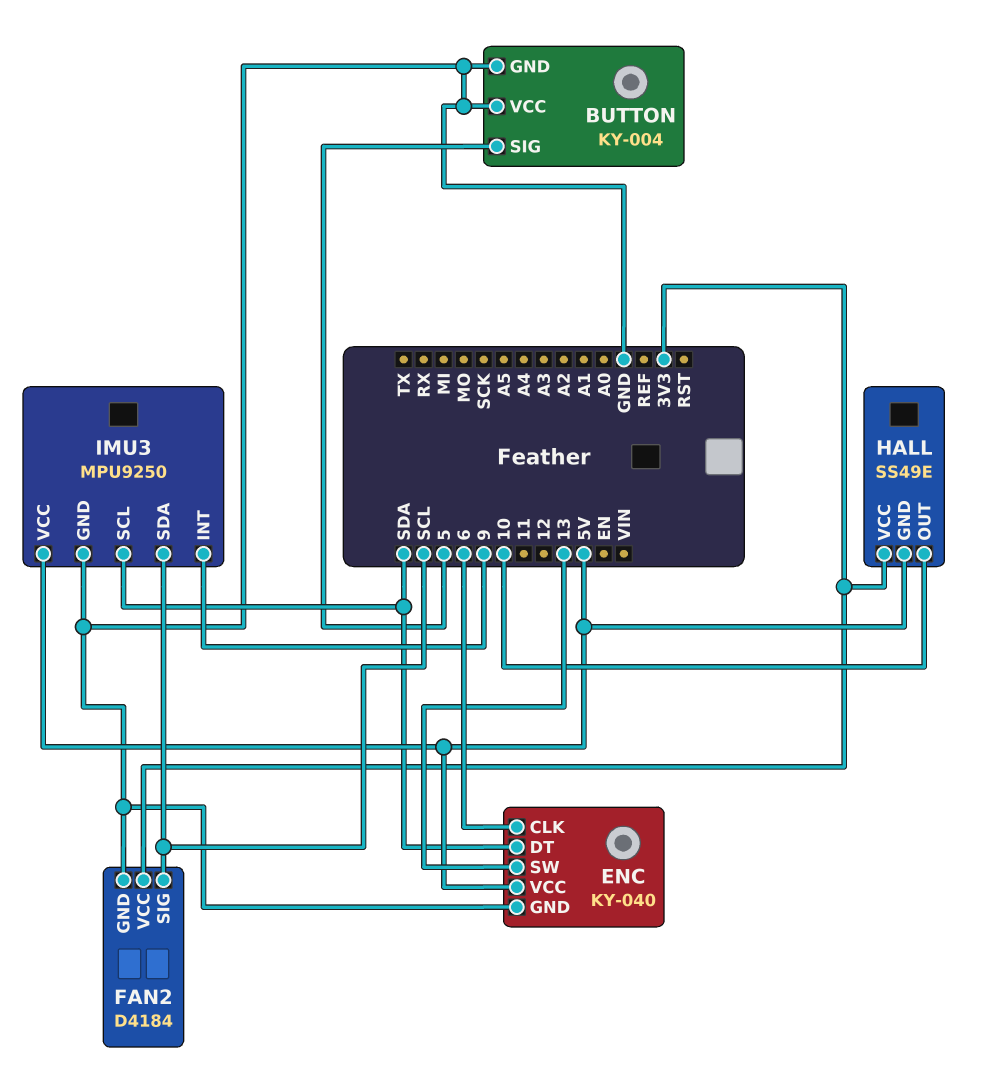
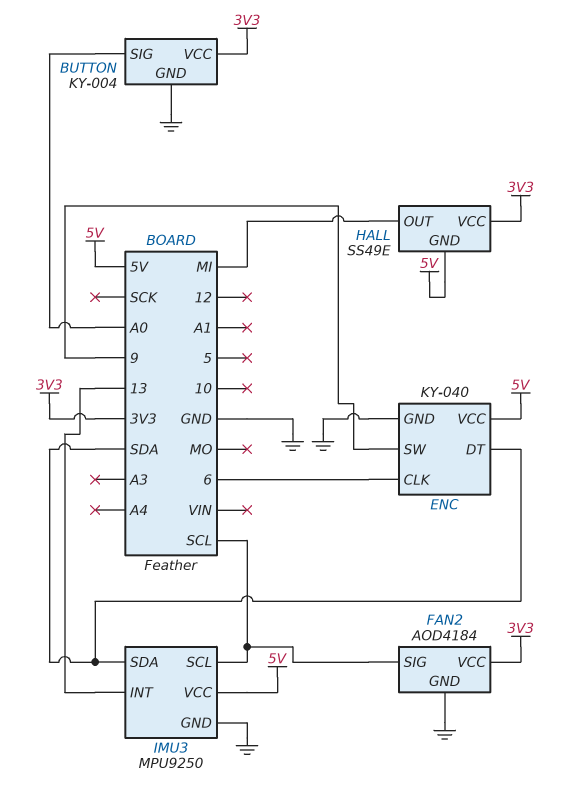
BUTTON pin SIG: 5 -> A0
BUTTON pin VCC: GND -> 3V3
ENC pin SW: 13 -> 9
FAN2: D4184 -> AOD4184
HALL pin OUT: 10 -> MI
IMU3 pin INT: 9 -> 13
IMU3 pin SCL: SDA -> SCL
IMU3 pin SDA: SCL -> SDA

